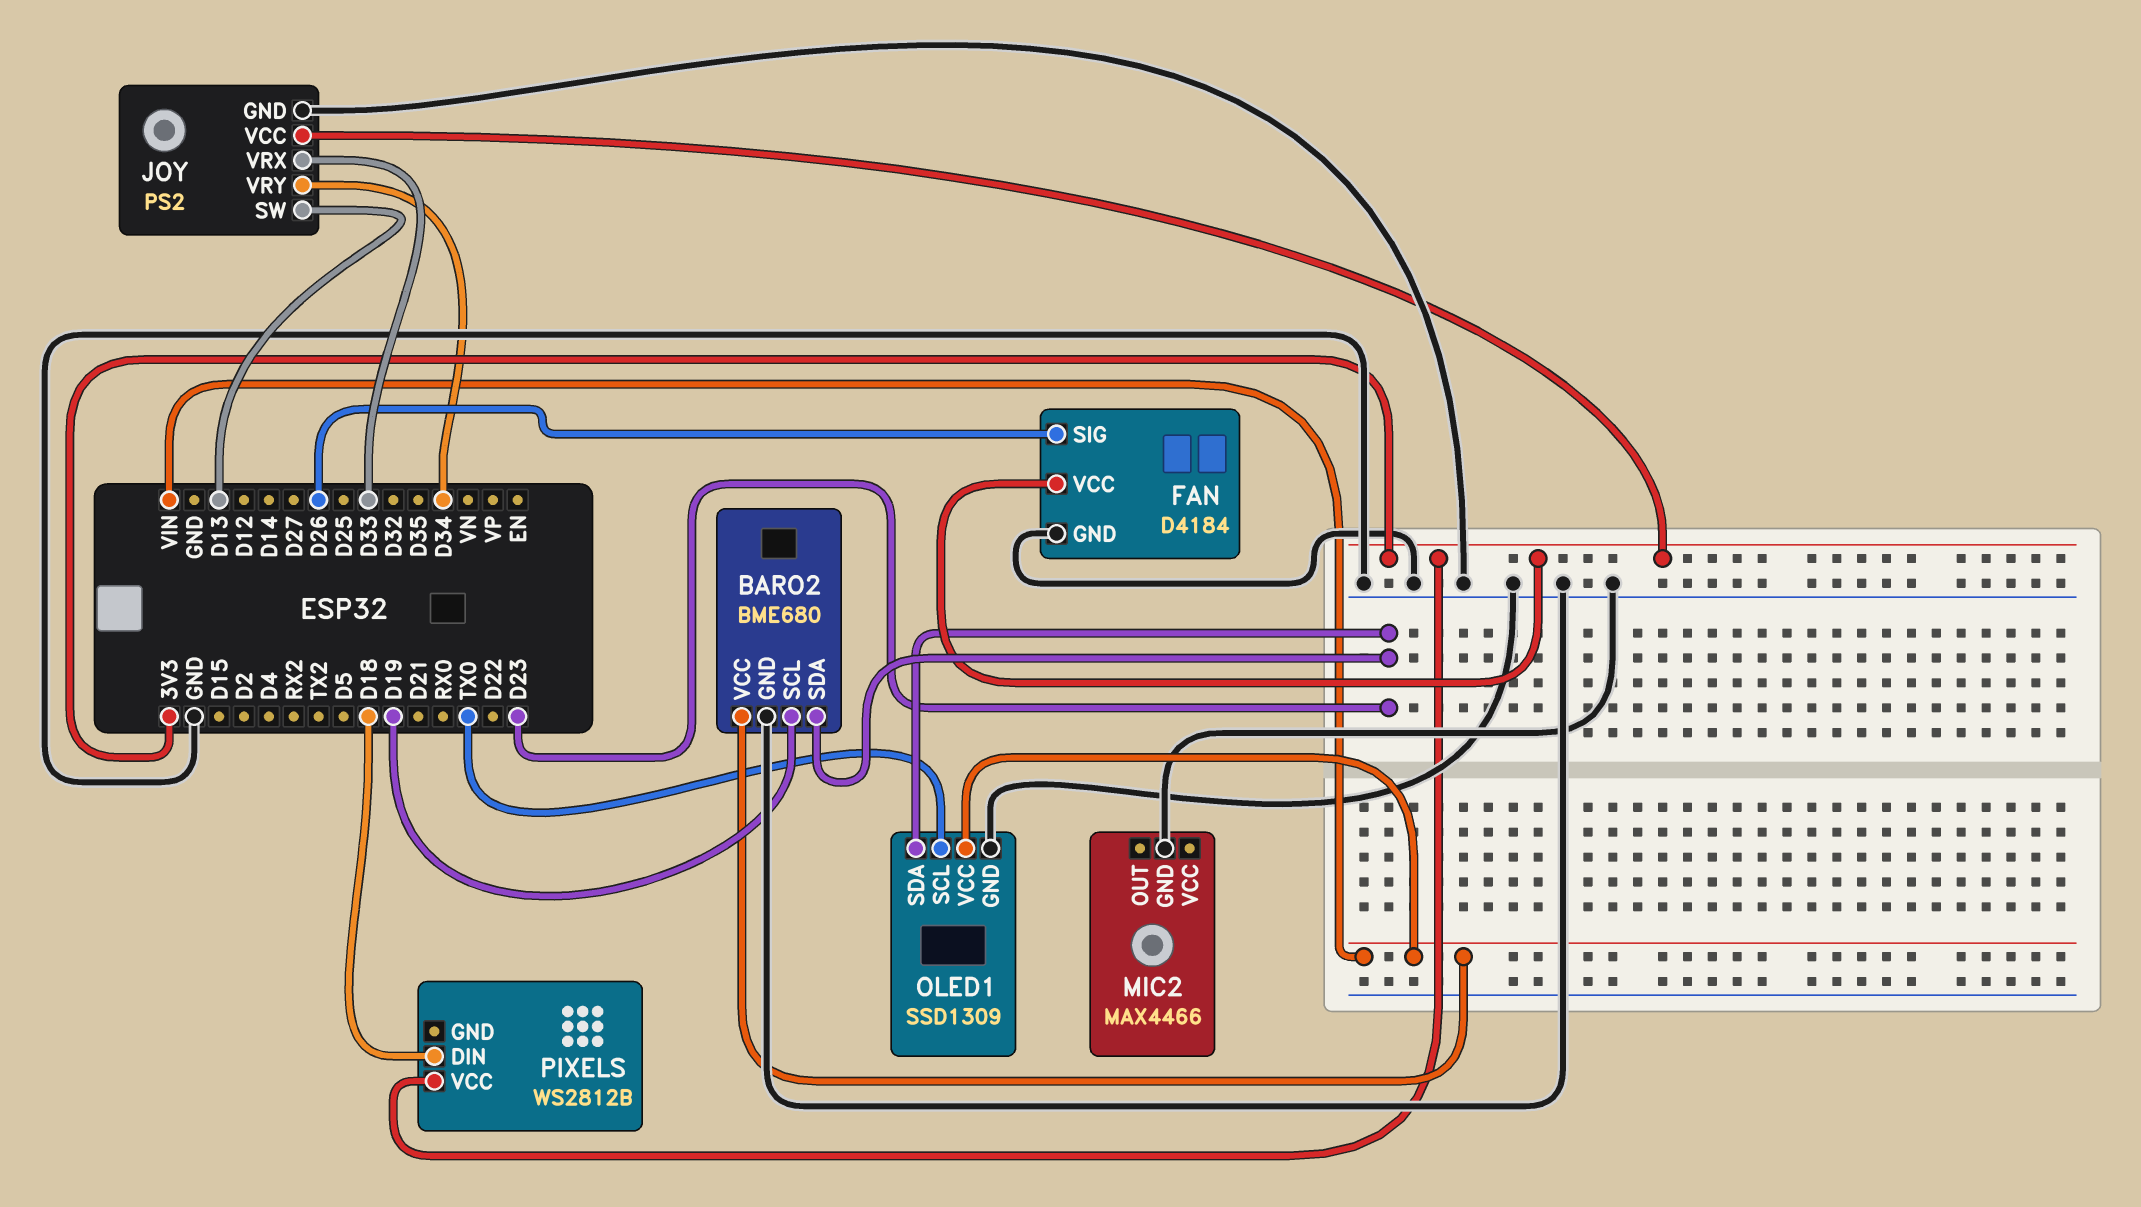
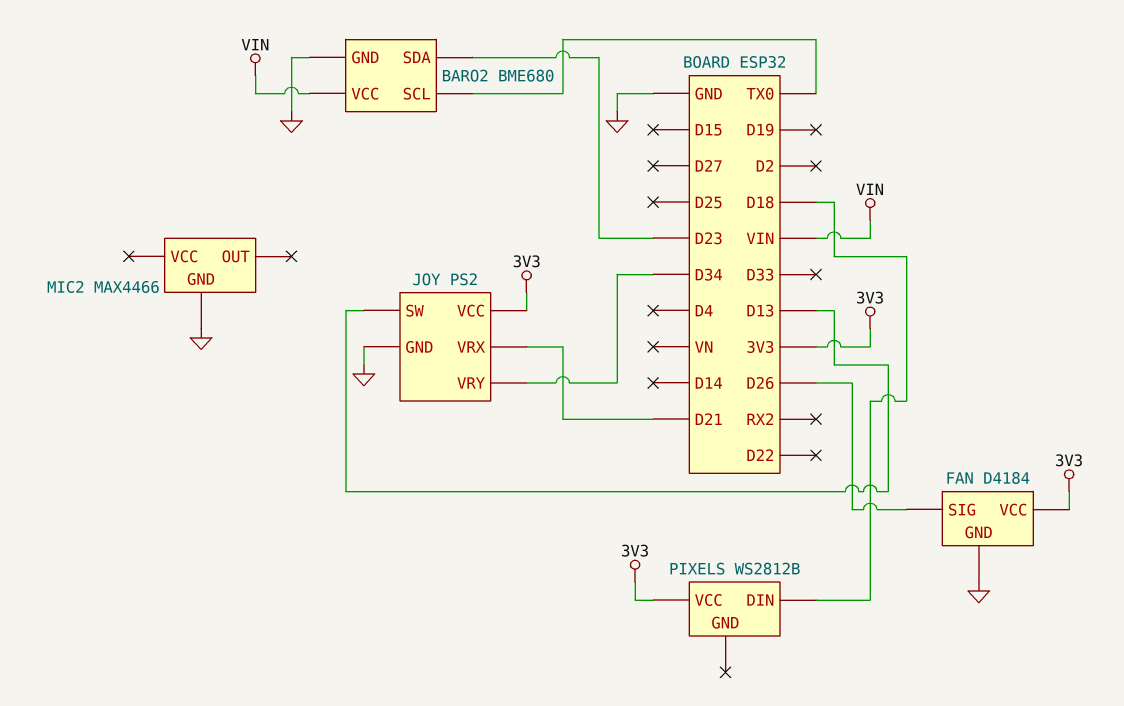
BARO2 pin SCL: D19 -> TX0
JOY pin VRX: D33 -> D21
OLED1: SSD1309 -> none
OLED1 pin GND: GND -> none
OLED1 pin SCL: TX0 -> none
OLED1 pin SDA: D23 -> none
OLED1 pin VCC: VIN -> none

